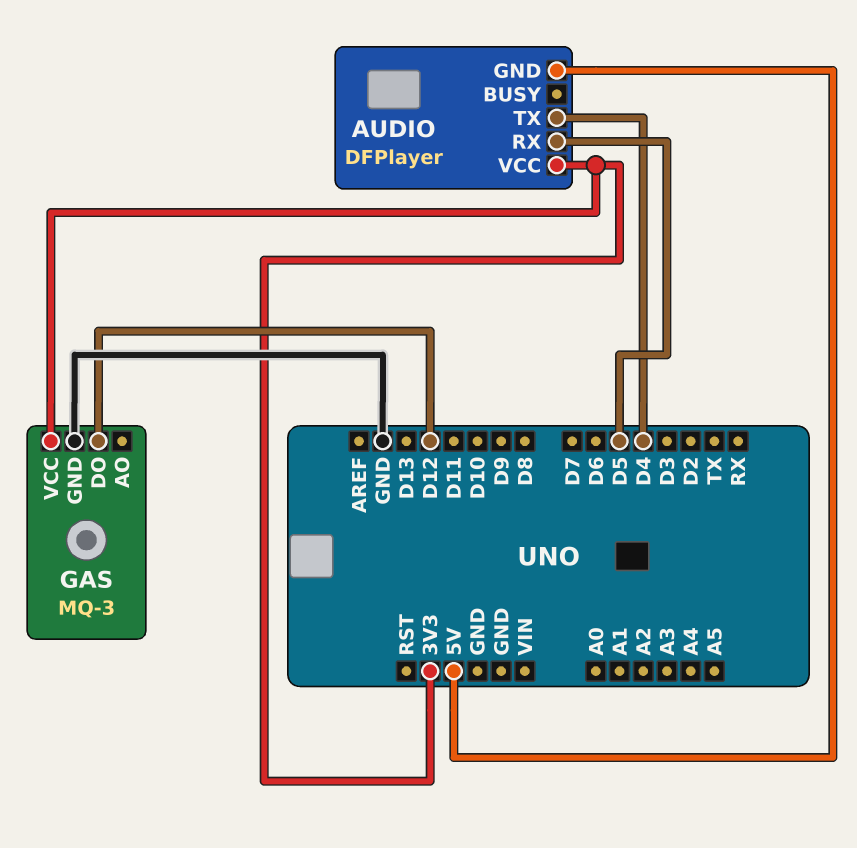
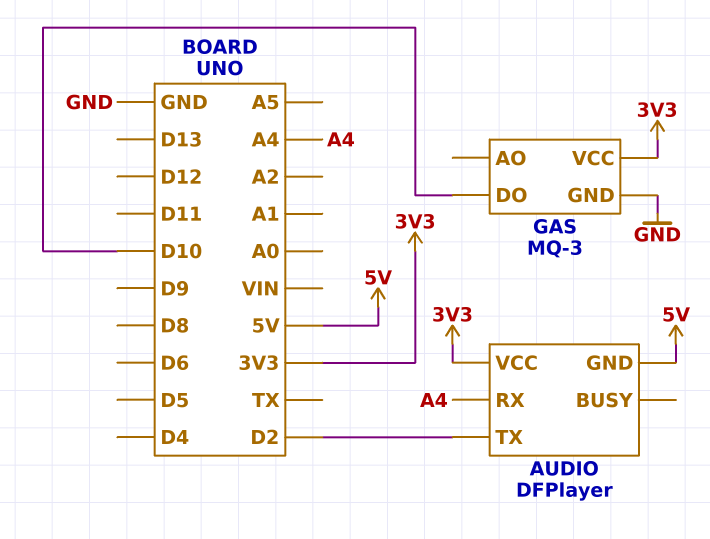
AUDIO pin RX: D5 -> A4
AUDIO pin TX: D4 -> D2
GAS pin DO: D12 -> D10

